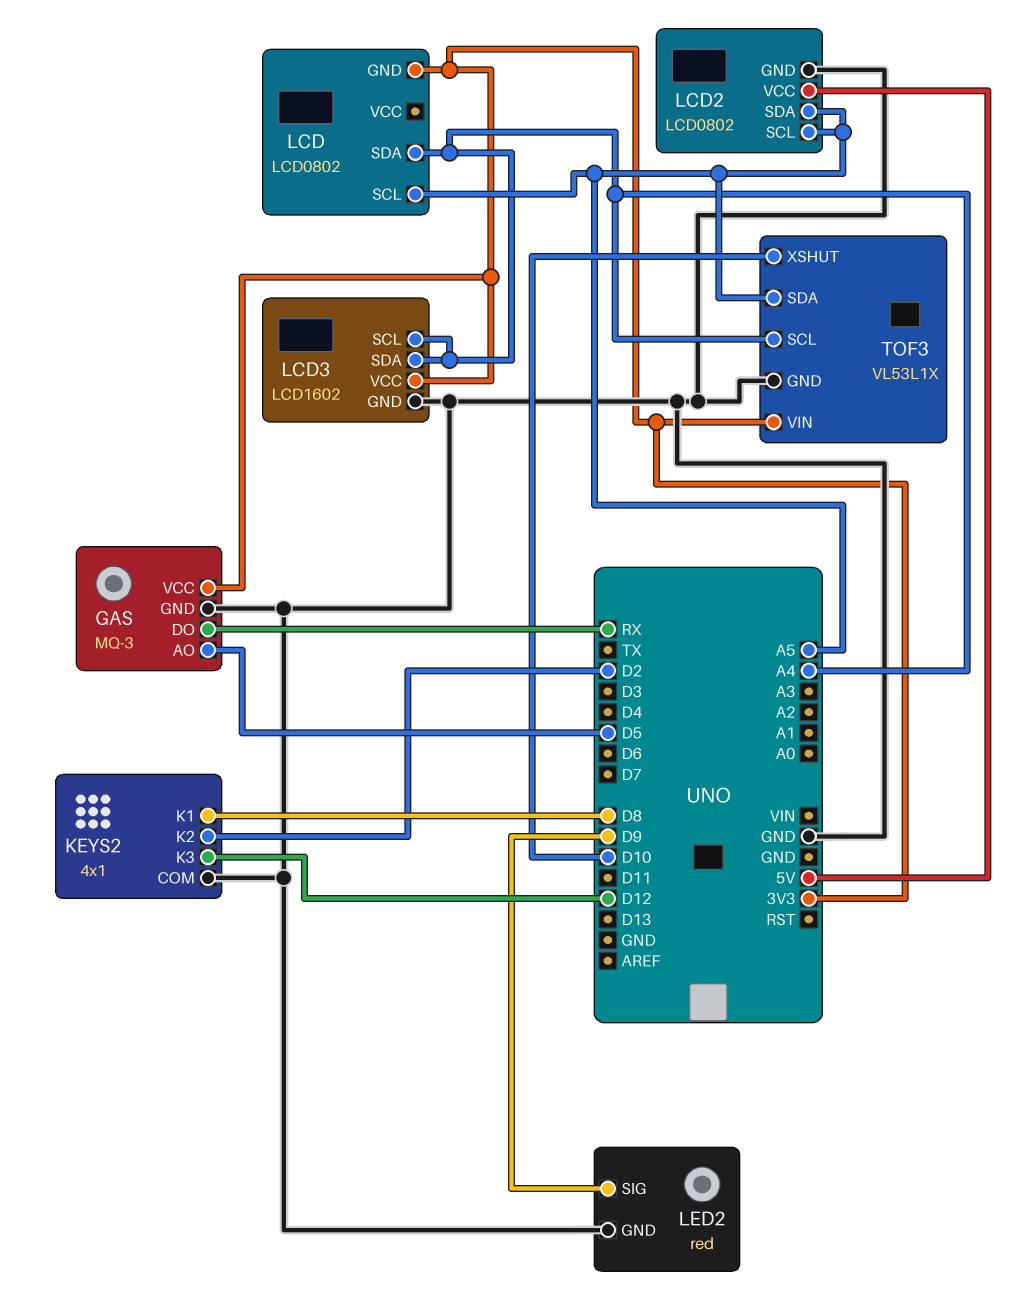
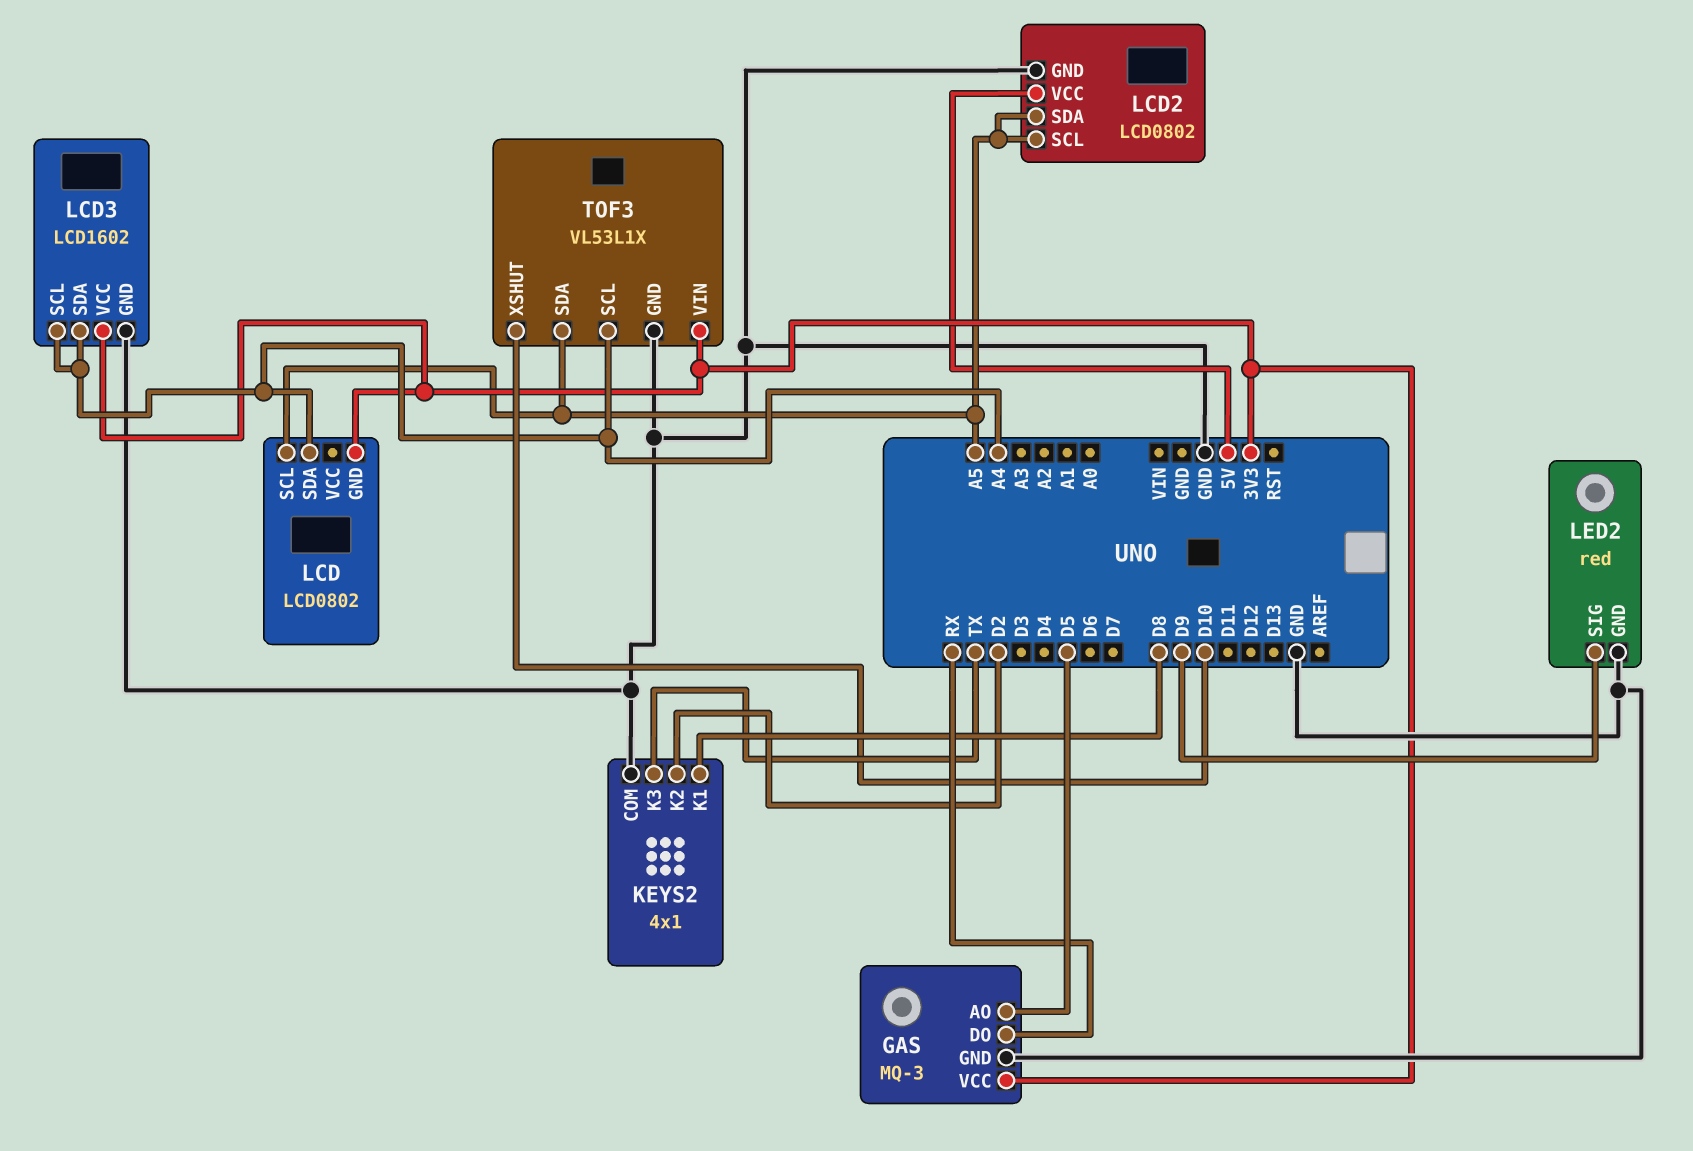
KEYS2 pin K3: D12 -> TX

